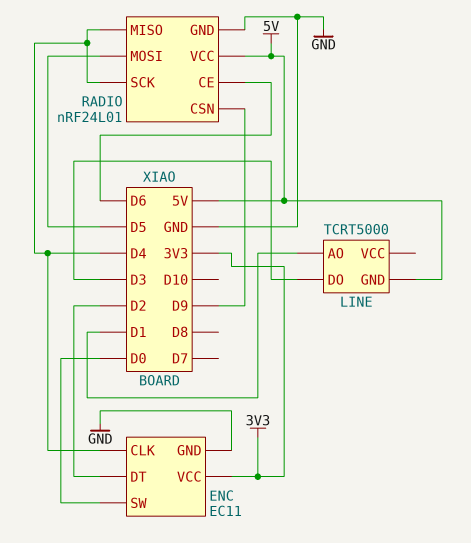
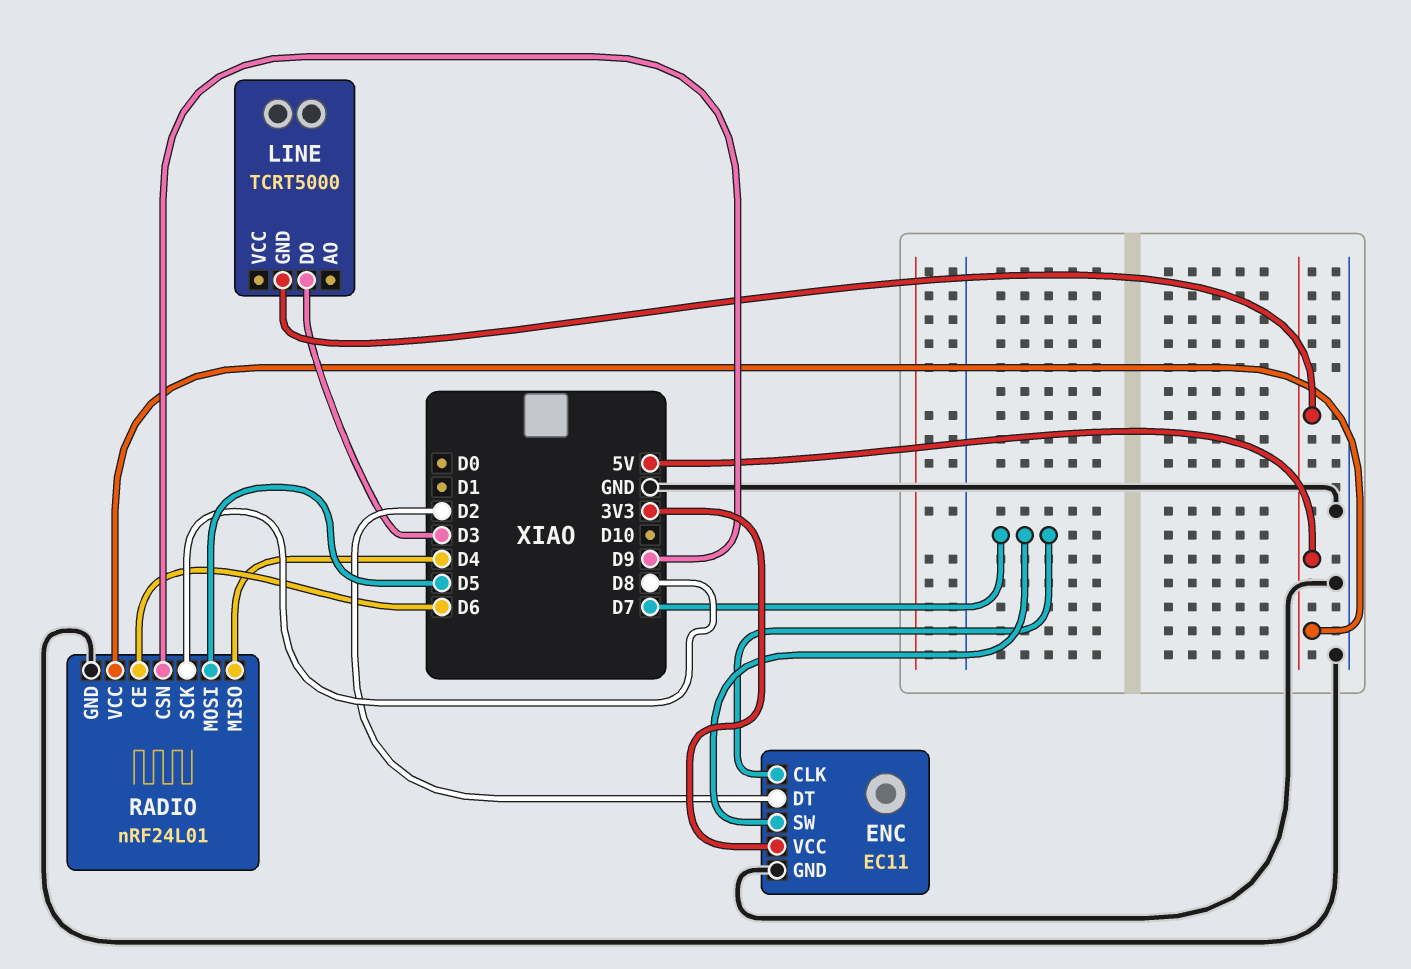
ENC pin CLK: D4 -> D7
ENC pin SW: D0 -> D7
LINE pin AO: D1 -> none
RADIO pin SCK: D4 -> D8

